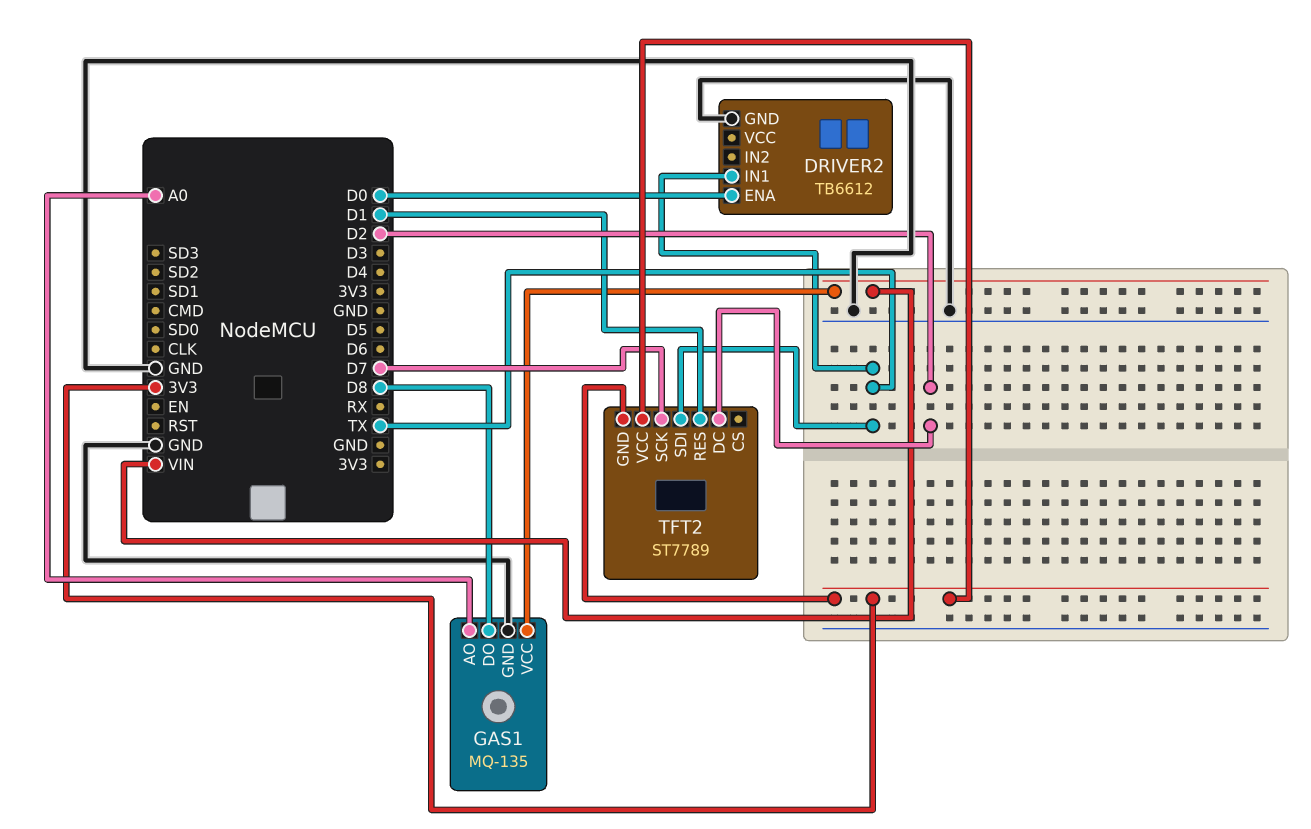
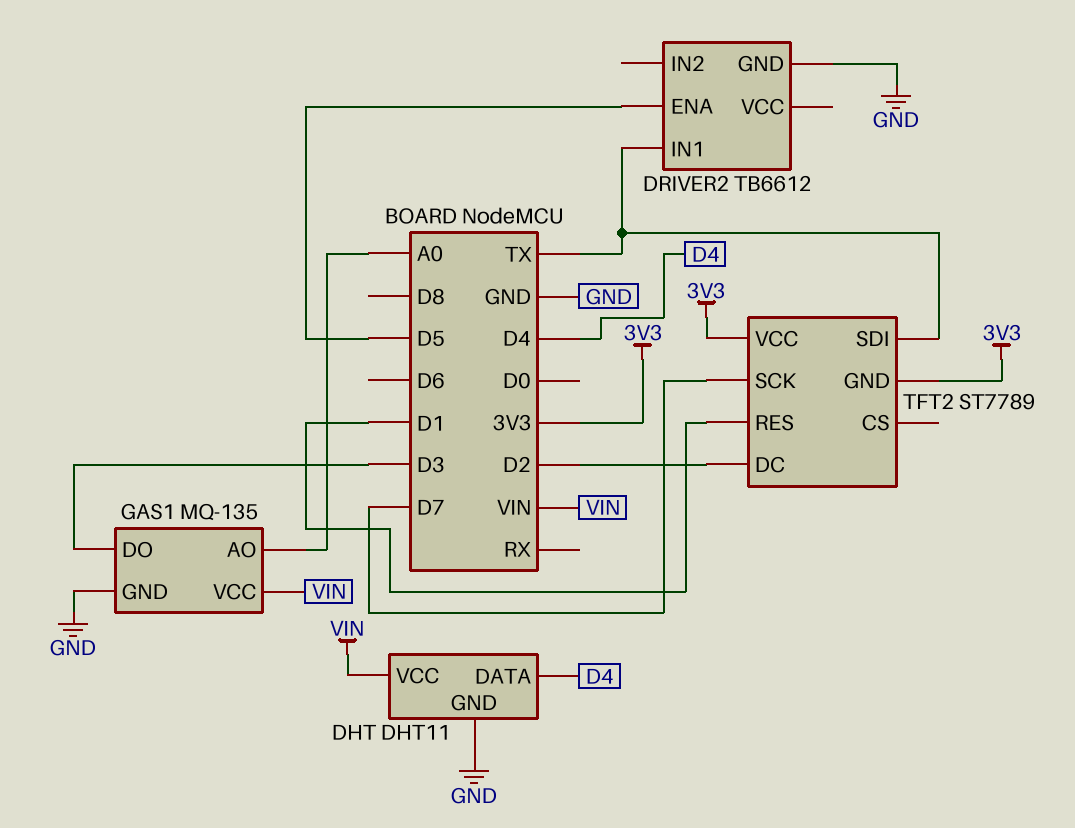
DHT: none -> DHT11
DHT pin DATA: none -> D4
DHT pin GND: none -> GND
DHT pin VCC: none -> VIN
DRIVER2 pin ENA: D0 -> D5
GAS1 pin DO: D8 -> D3

